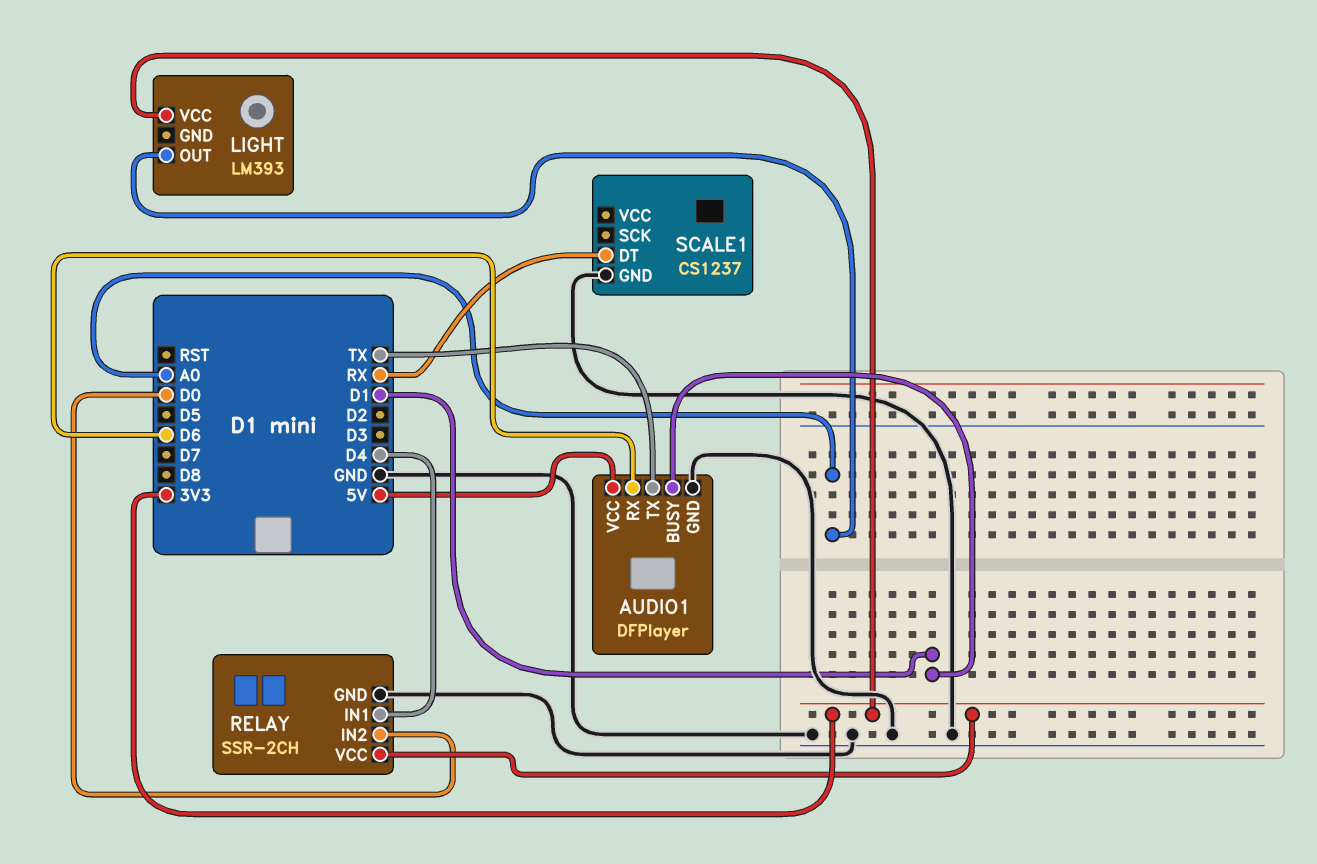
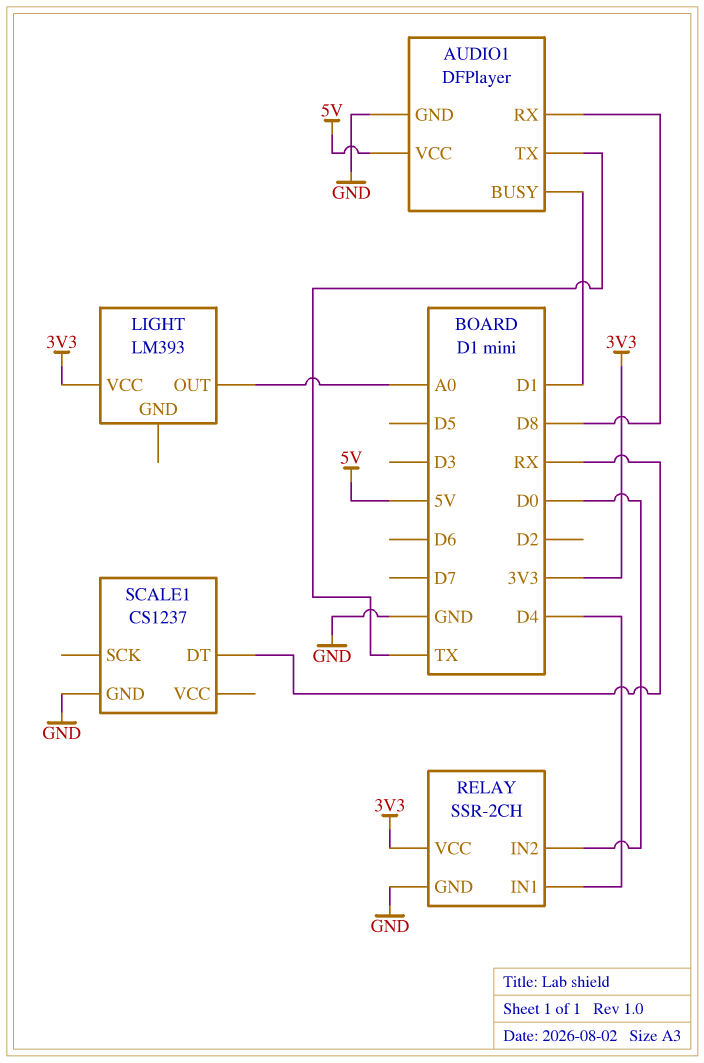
AUDIO1 pin RX: D6 -> D8

